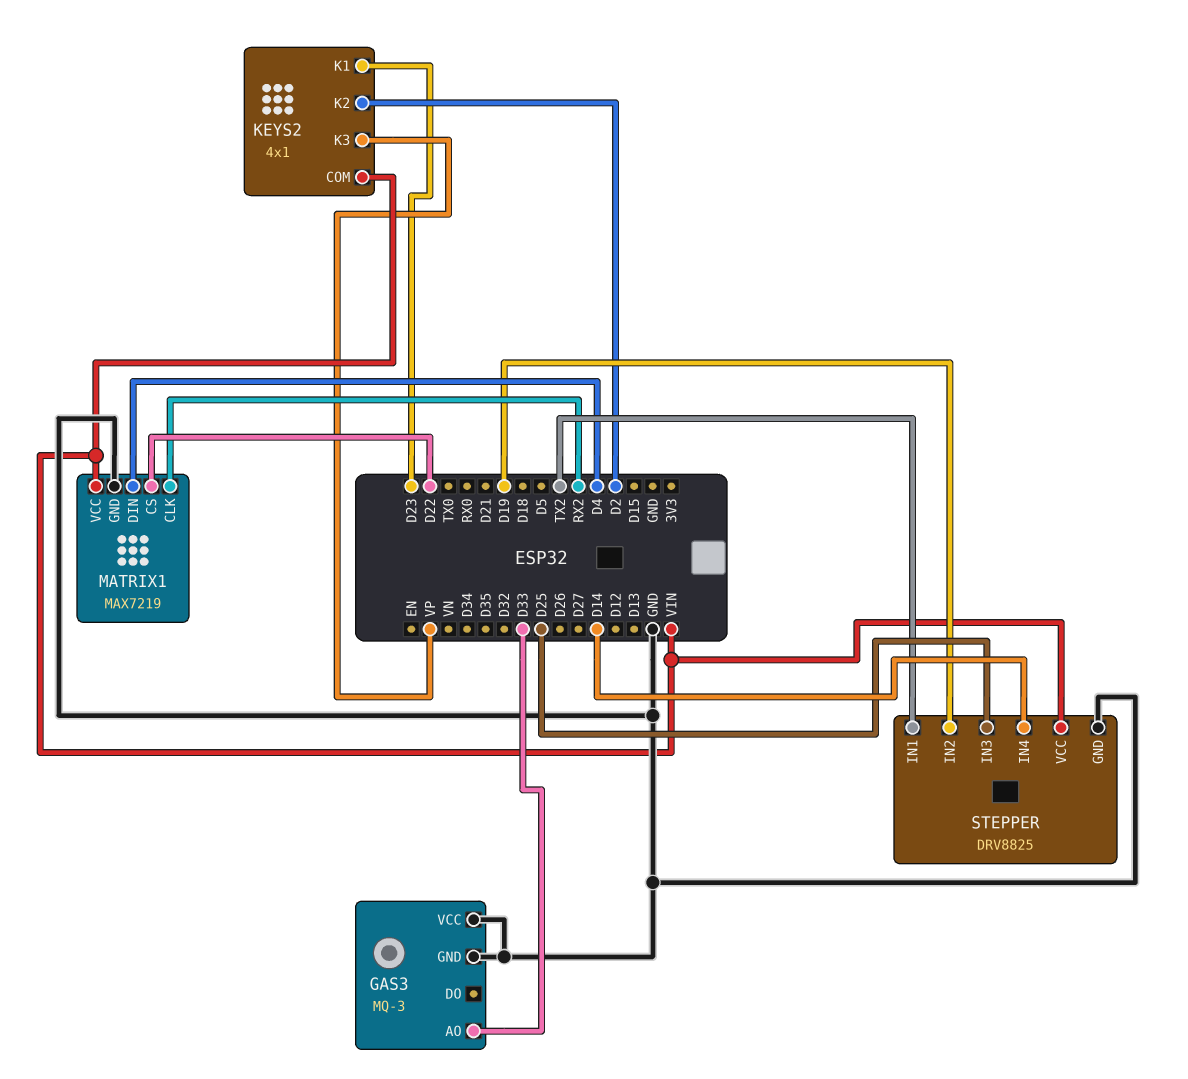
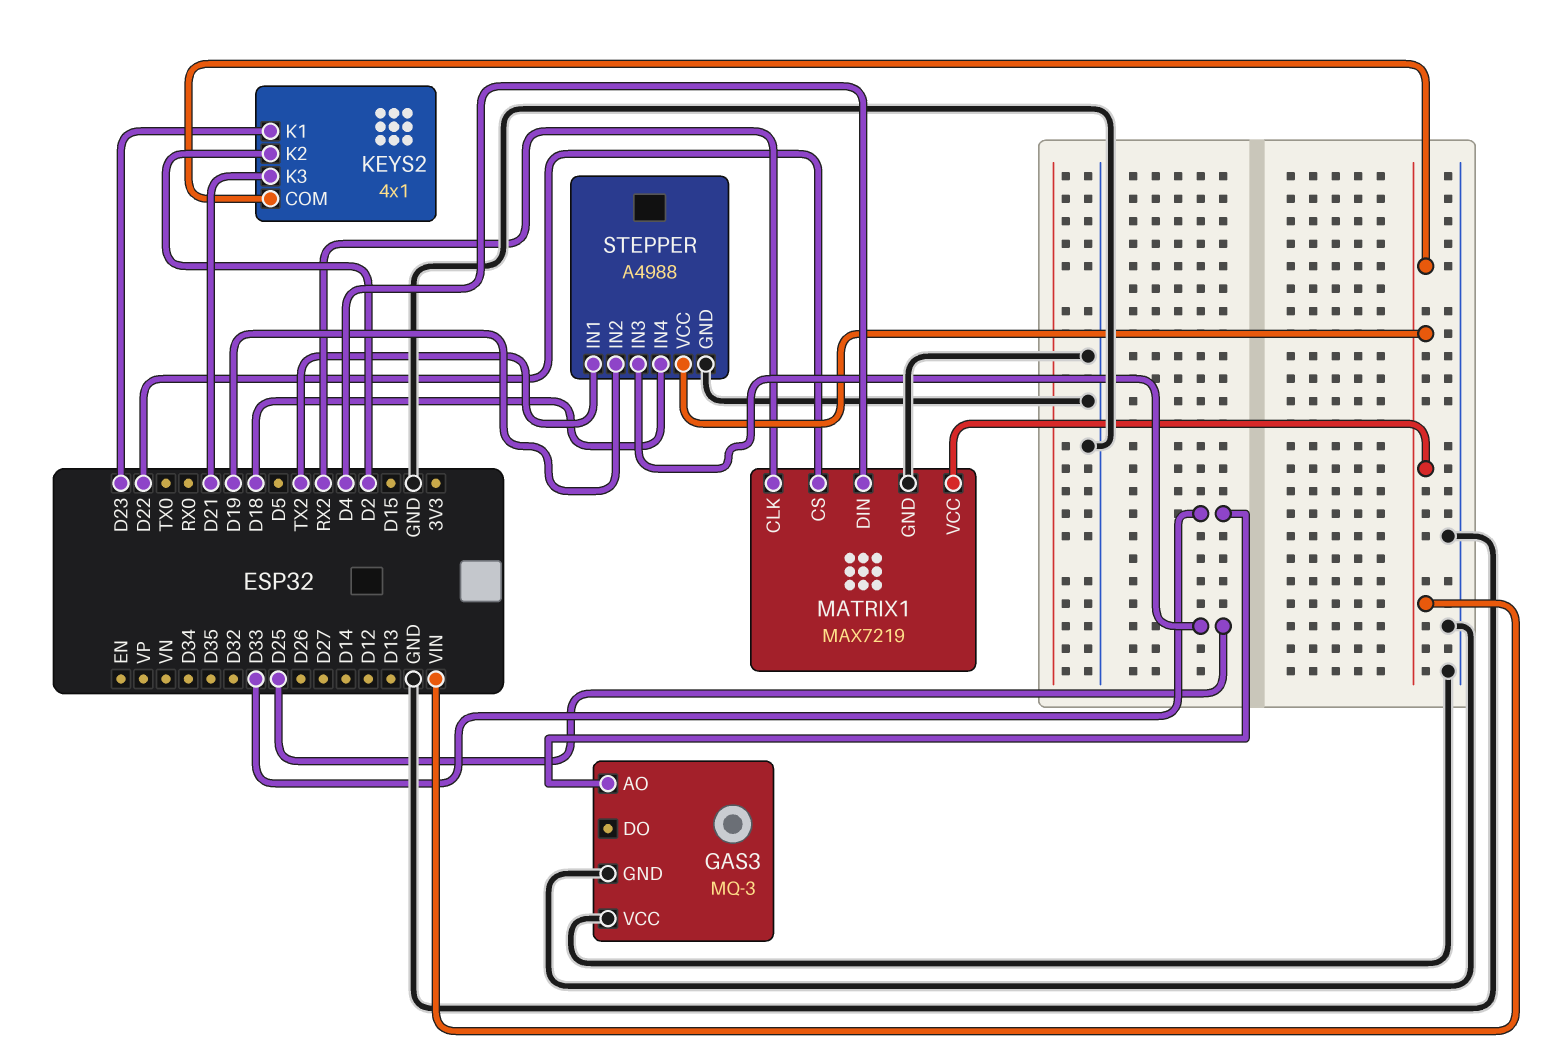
KEYS2 pin K3: VP -> D21
STEPPER: DRV8825 -> A4988
STEPPER pin IN4: D14 -> D18

